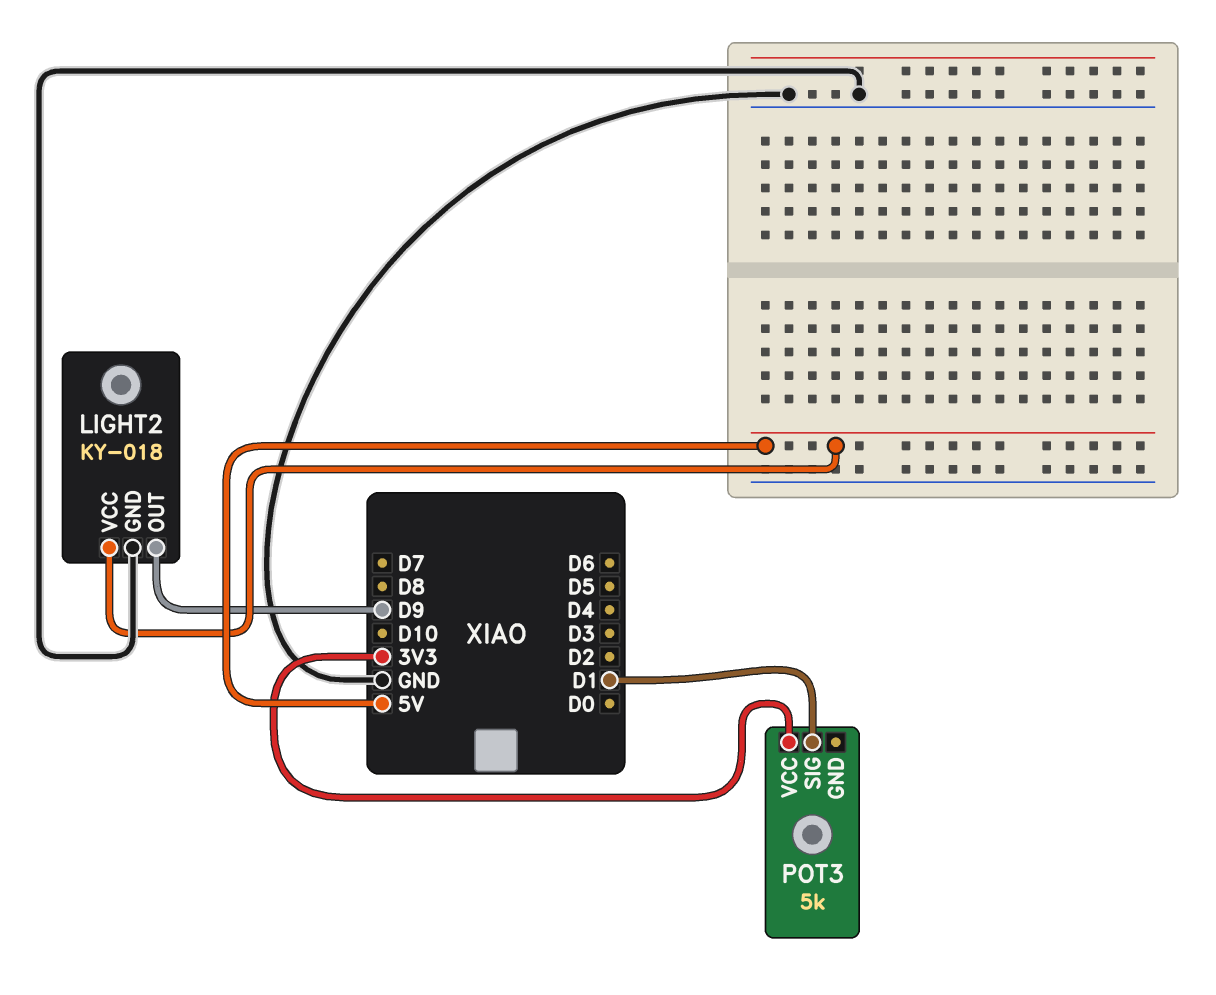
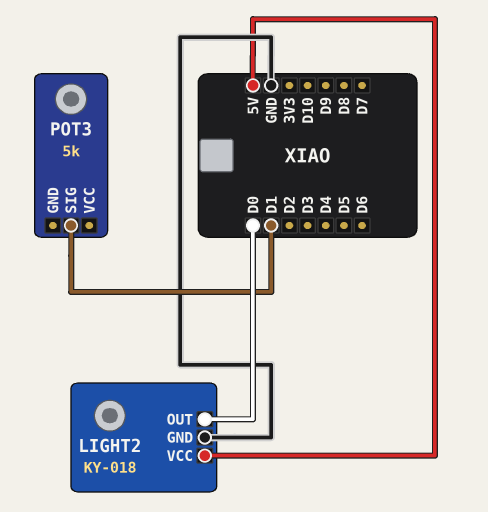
LIGHT2 pin OUT: D9 -> D0
POT3 pin VCC: 3V3 -> none

